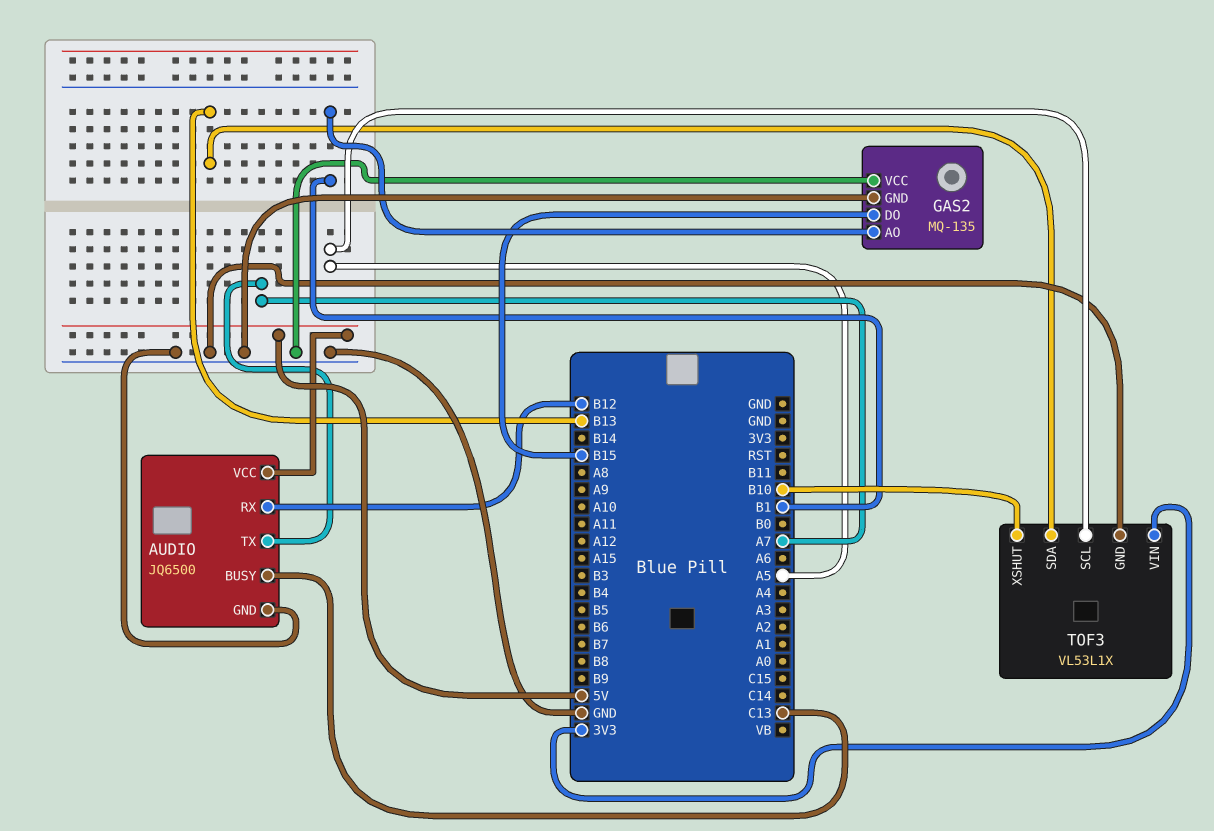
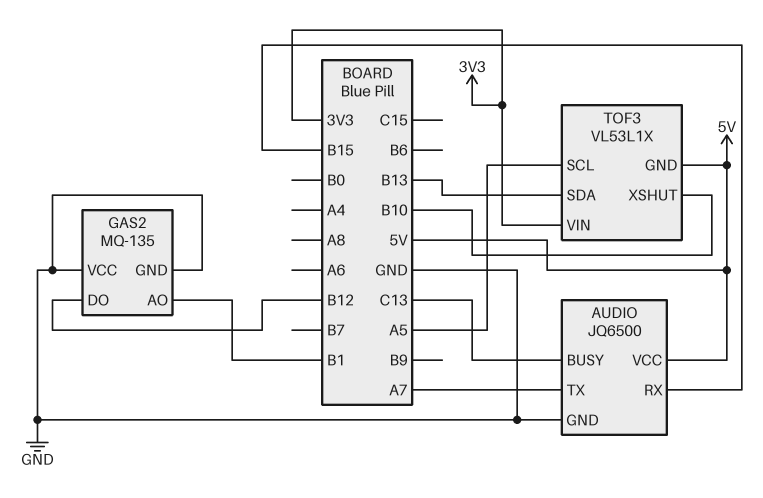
AUDIO pin RX: B12 -> B15
GAS2 pin DO: B15 -> B12
TOF3 pin GND: GND -> 5V

